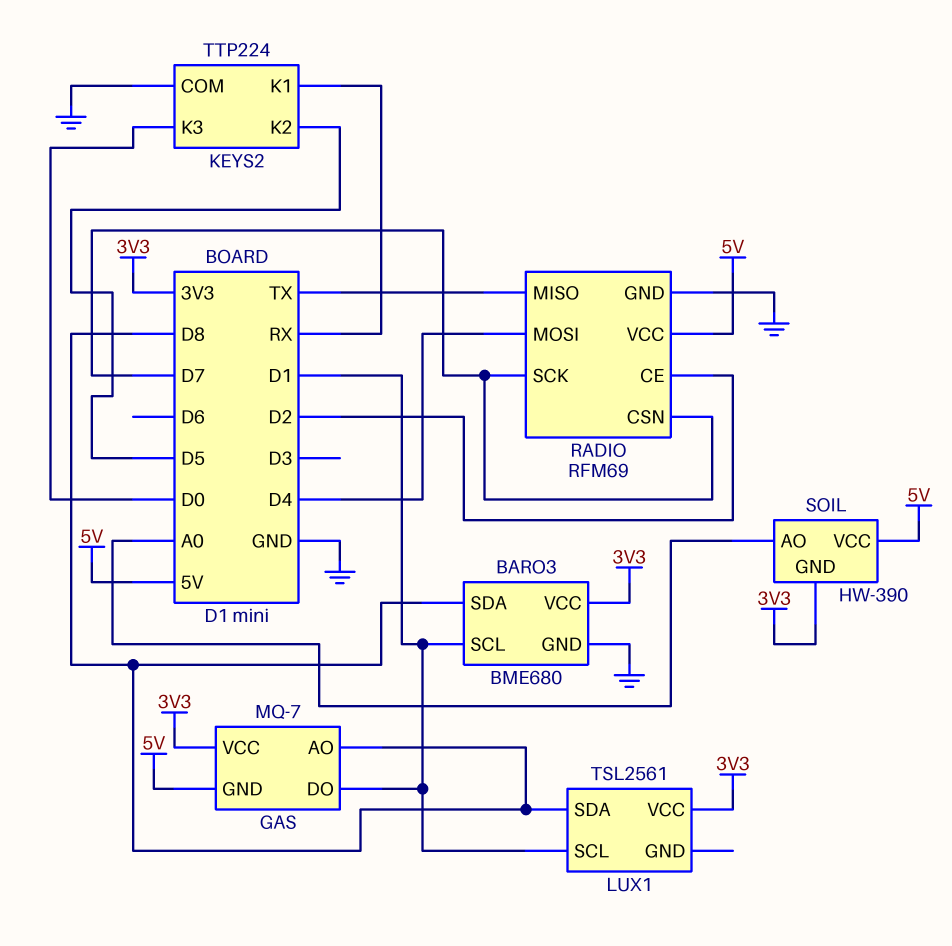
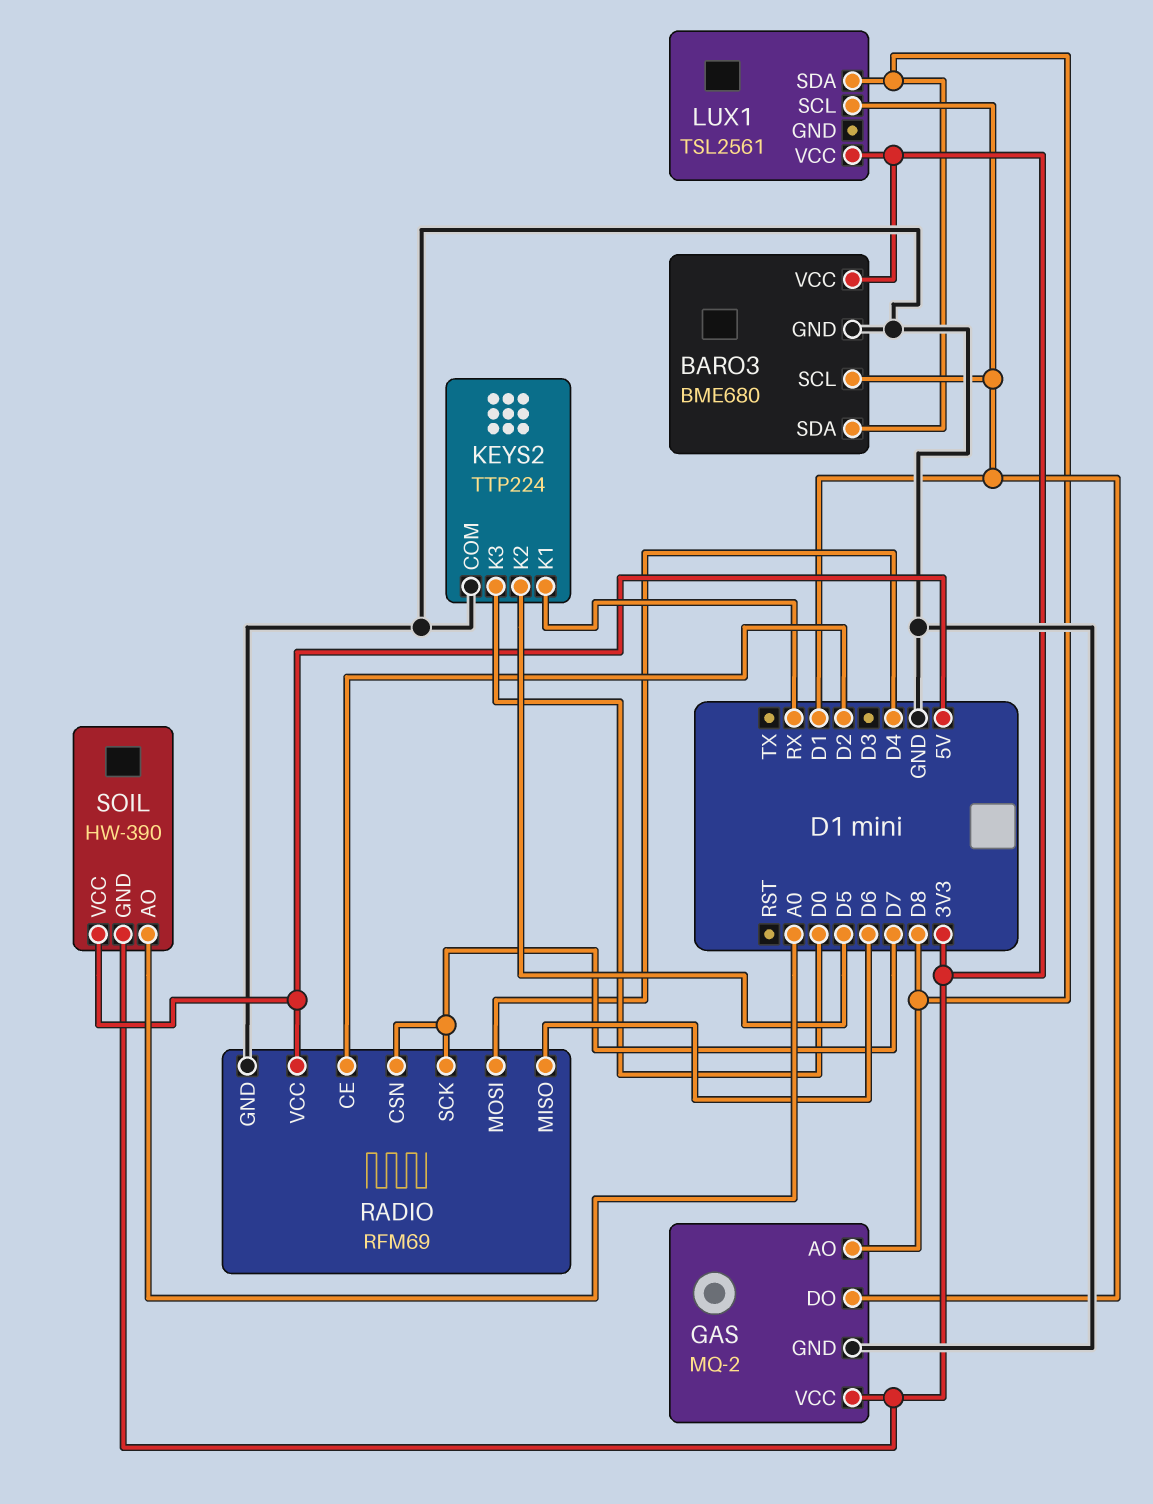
GAS: MQ-7 -> MQ-2
GAS pin GND: 5V -> GND
RADIO pin MISO: TX -> D6

